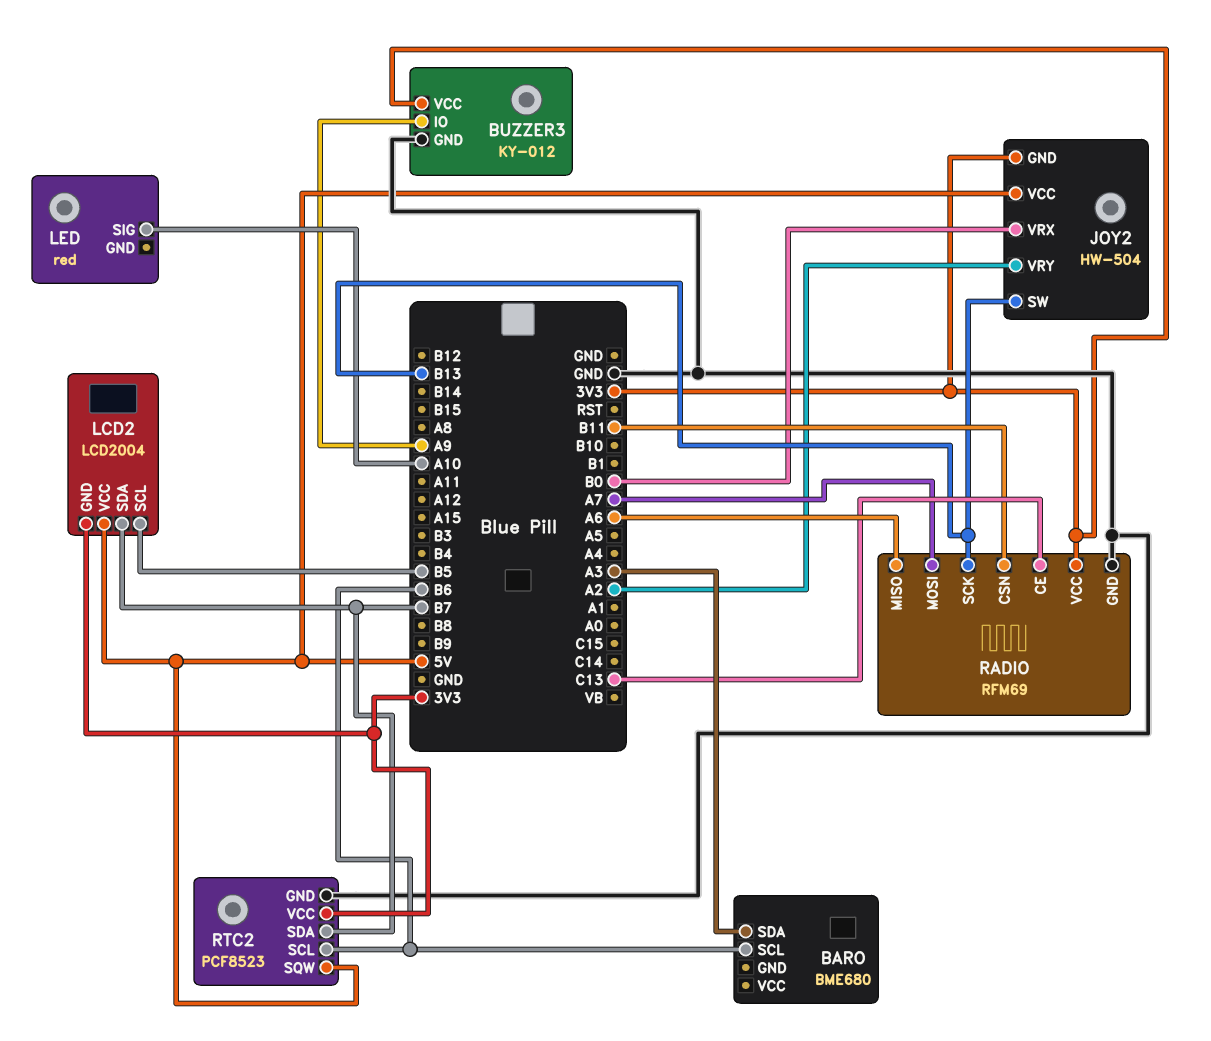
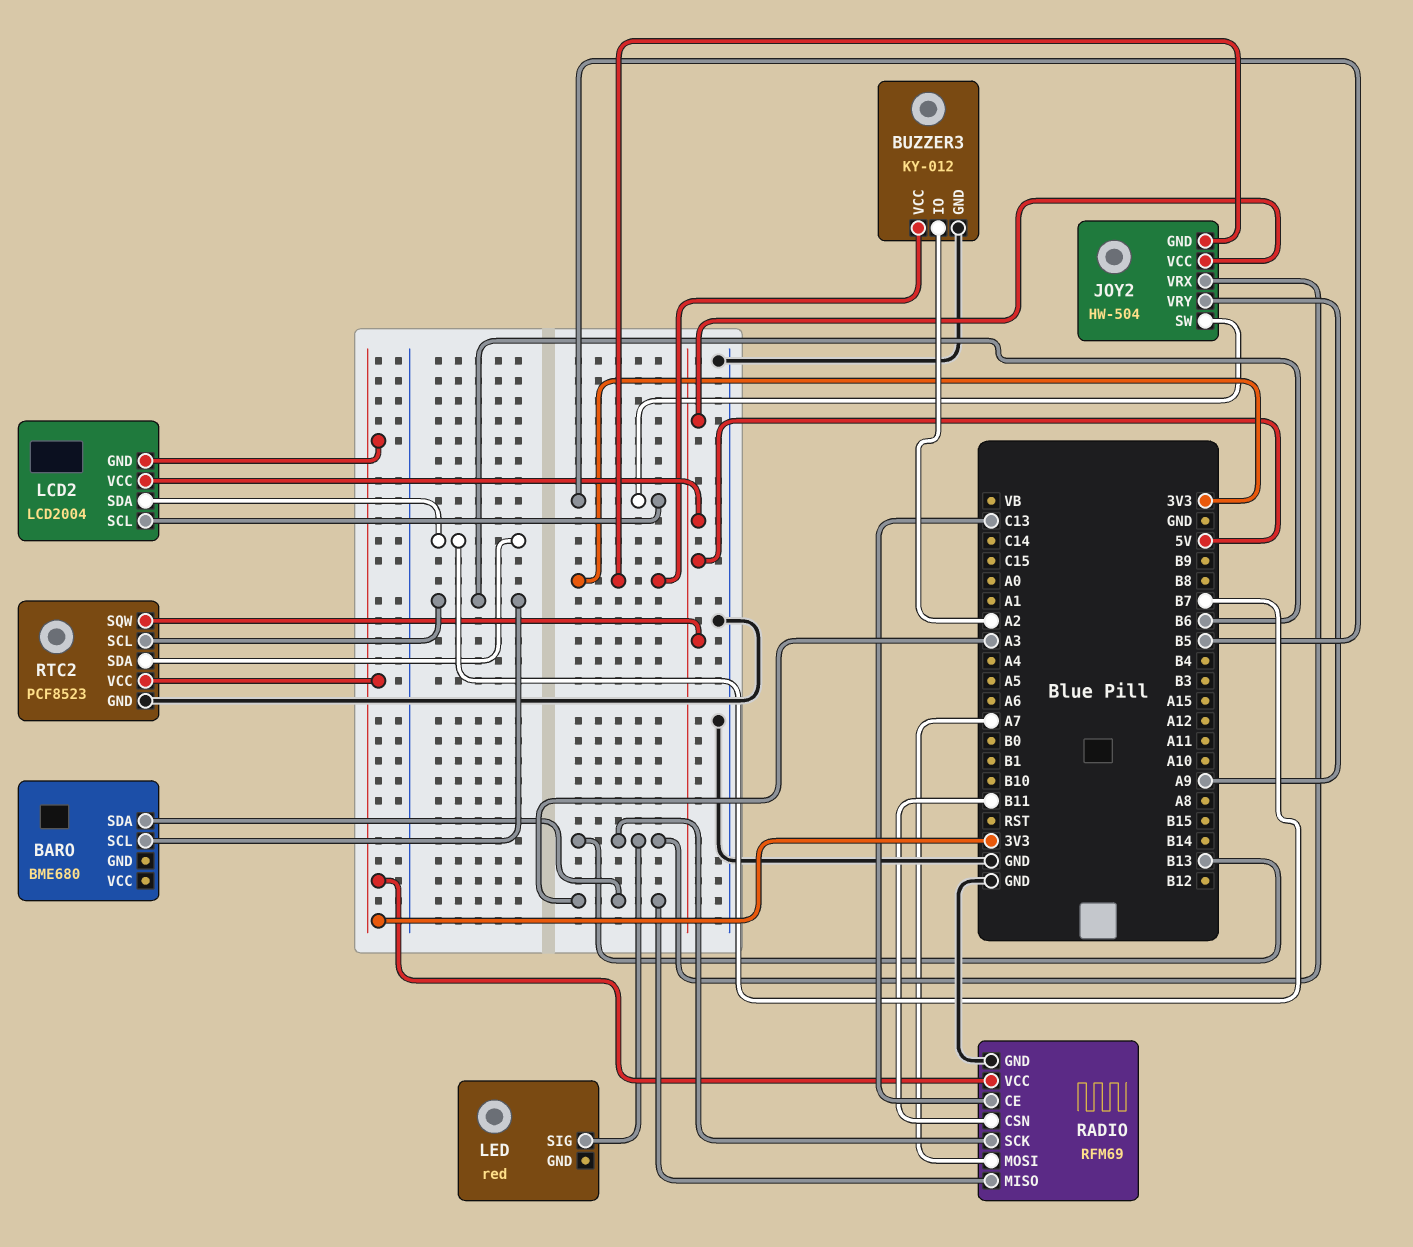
BUZZER3 pin IO: A9 -> A2
JOY2 pin SW: B13 -> B5
JOY2 pin VRX: B0 -> B13
JOY2 pin VRY: A2 -> A9
LED pin SIG: A10 -> B13
RADIO pin MISO: A6 -> A3

